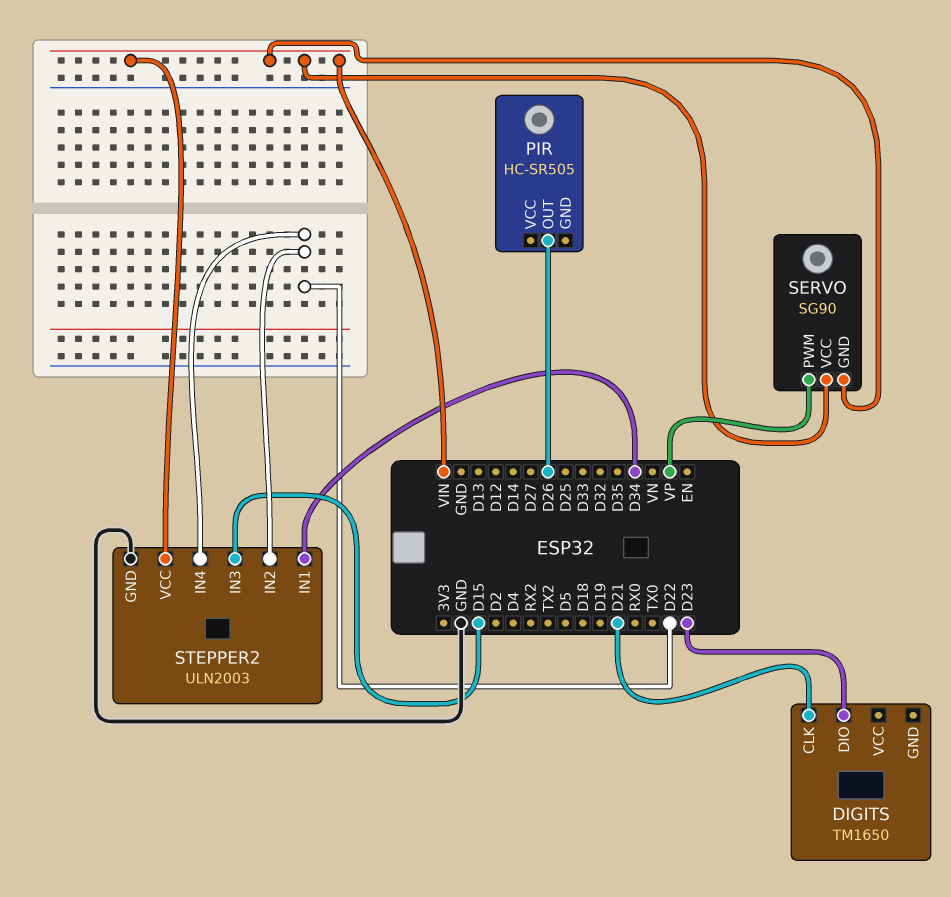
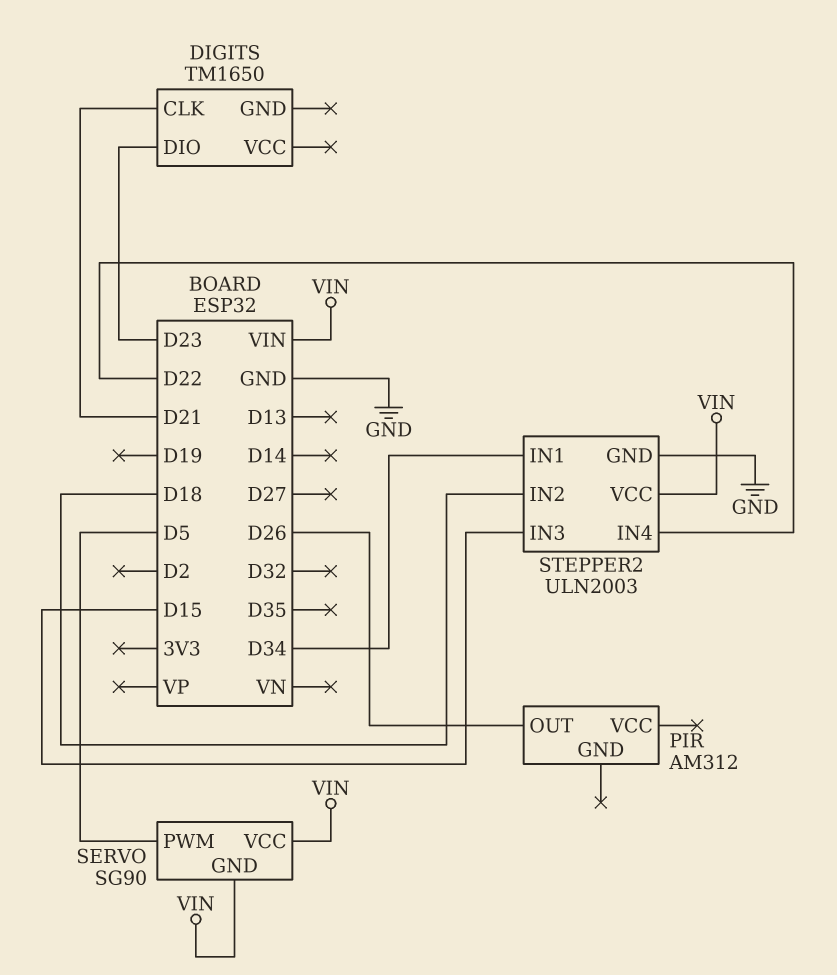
PIR: HC-SR505 -> AM312
SERVO pin PWM: VP -> D5
STEPPER2 pin IN2: D22 -> D18

